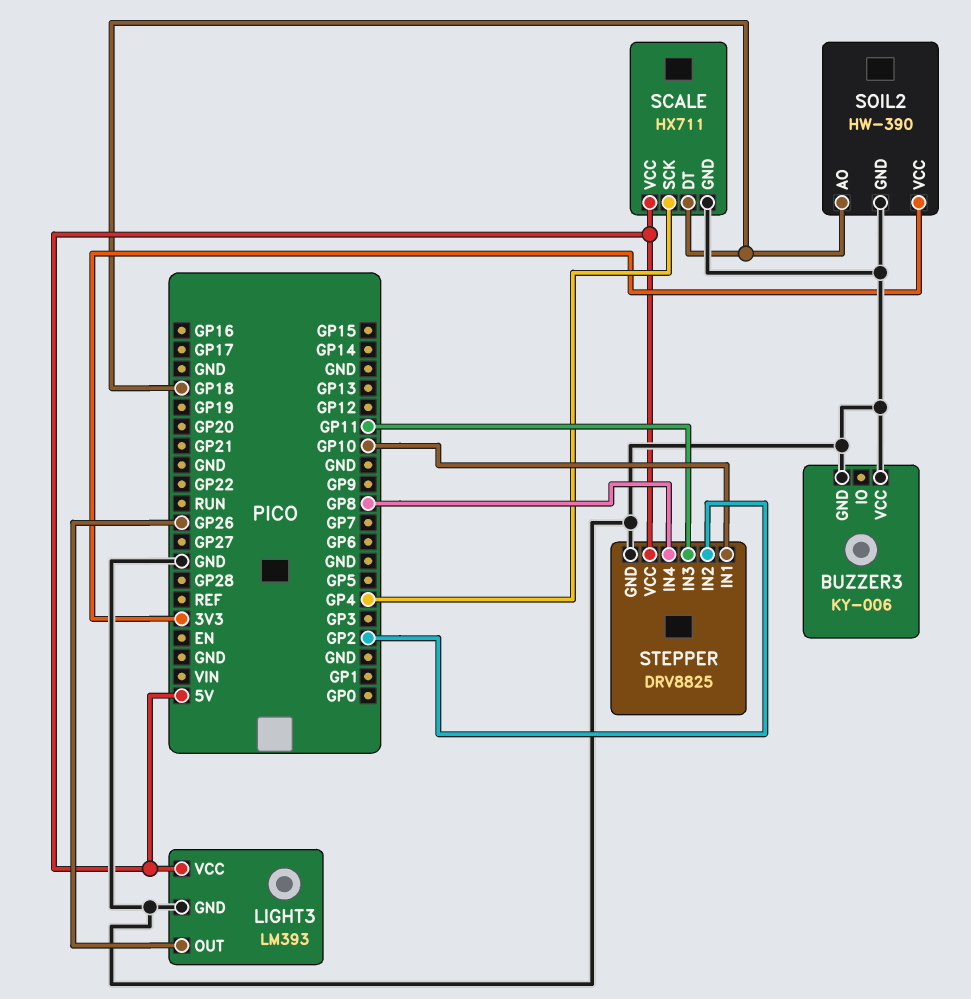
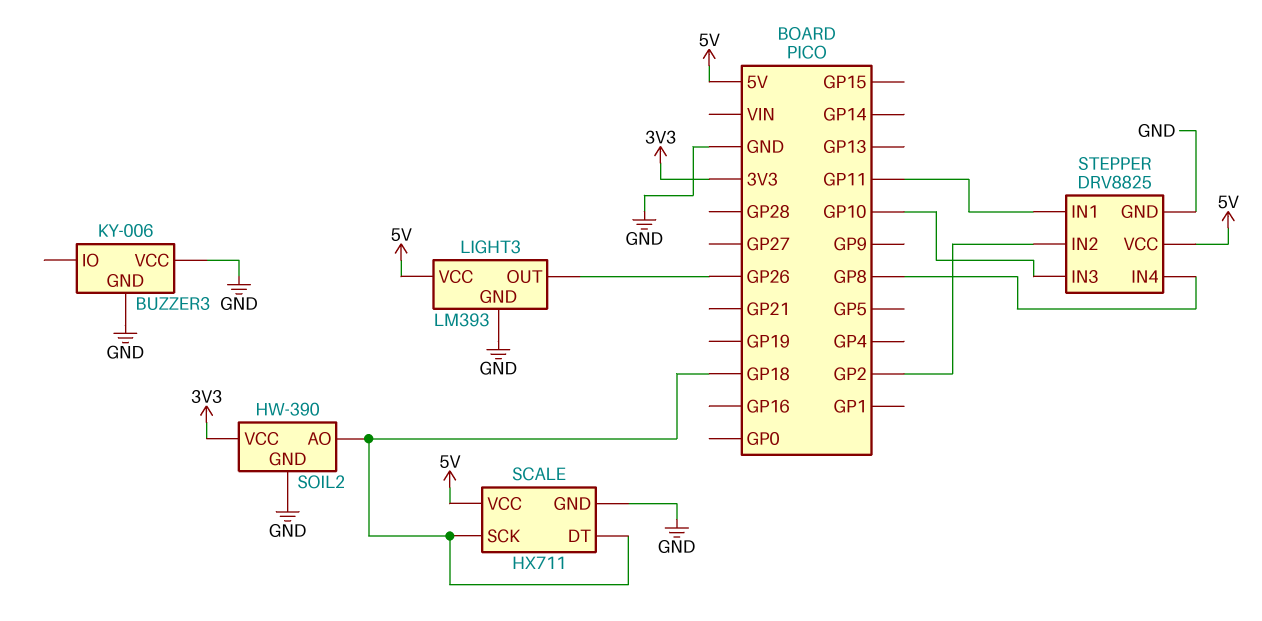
SCALE pin SCK: GP4 -> GP18
STEPPER pin IN1: GP10 -> GP11
STEPPER pin IN3: GP11 -> GP10

